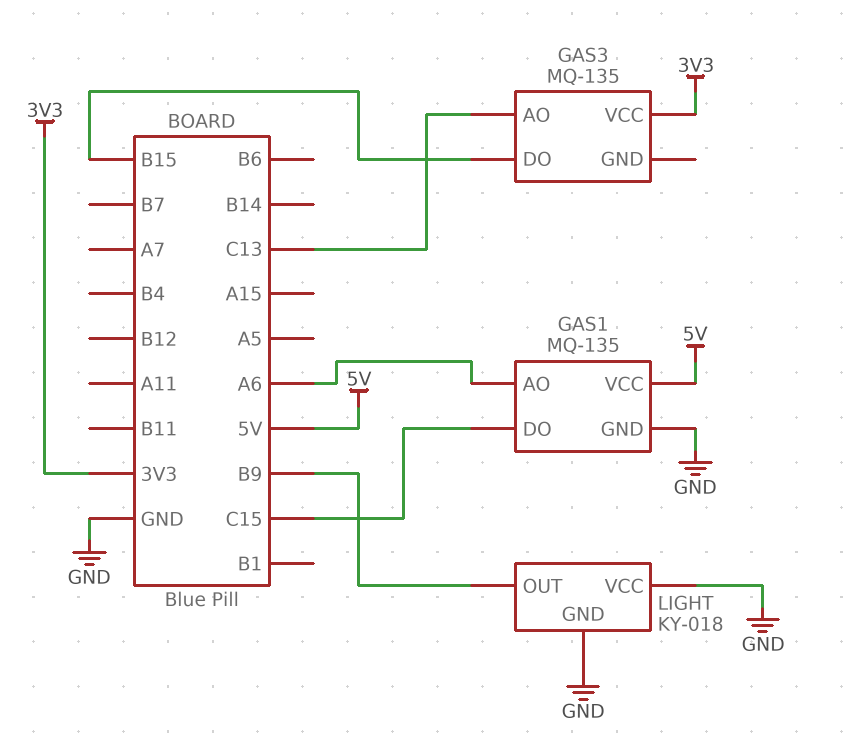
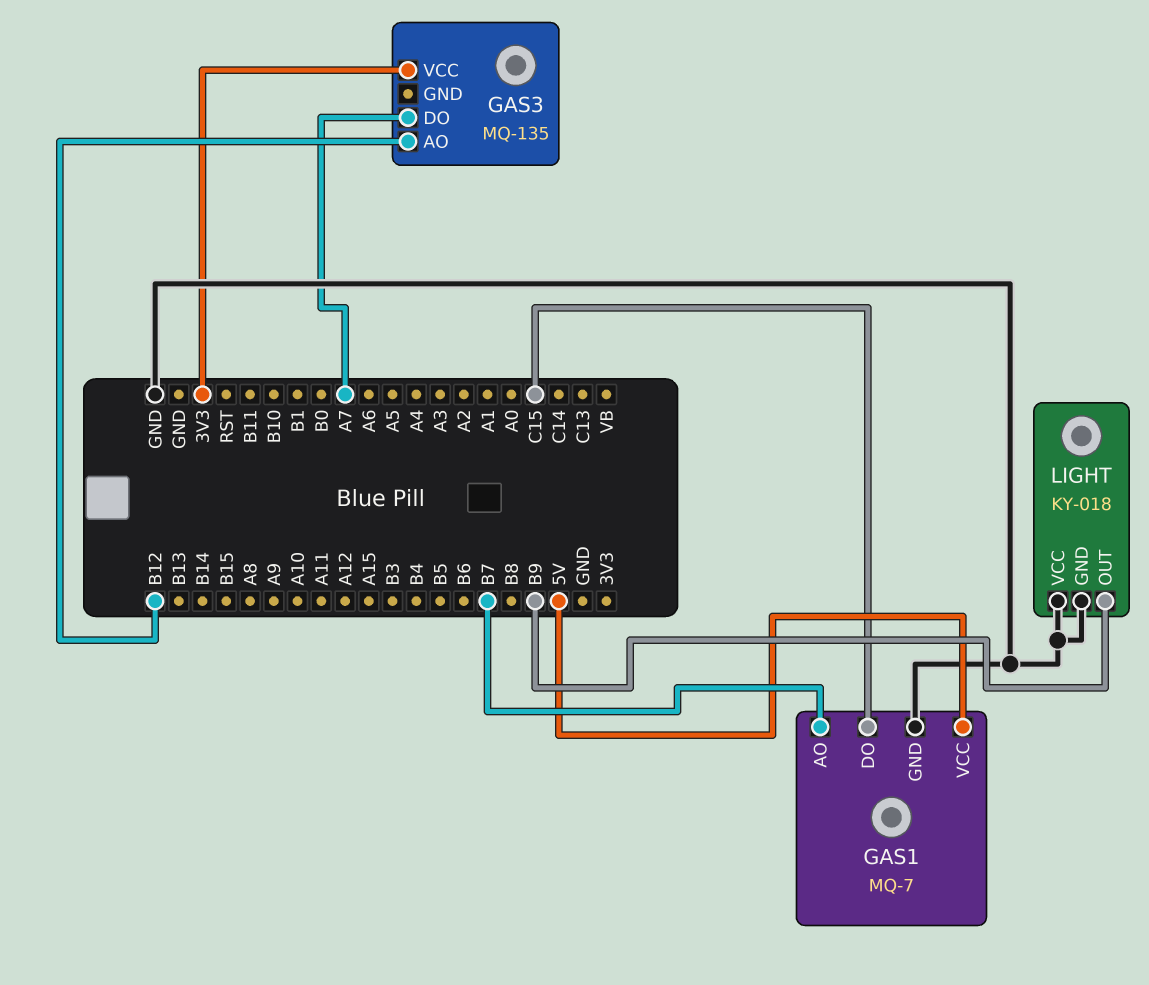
GAS1: MQ-135 -> MQ-7
GAS1 pin AO: A6 -> B7
GAS3 pin AO: C13 -> B12
GAS3 pin DO: B15 -> A7

